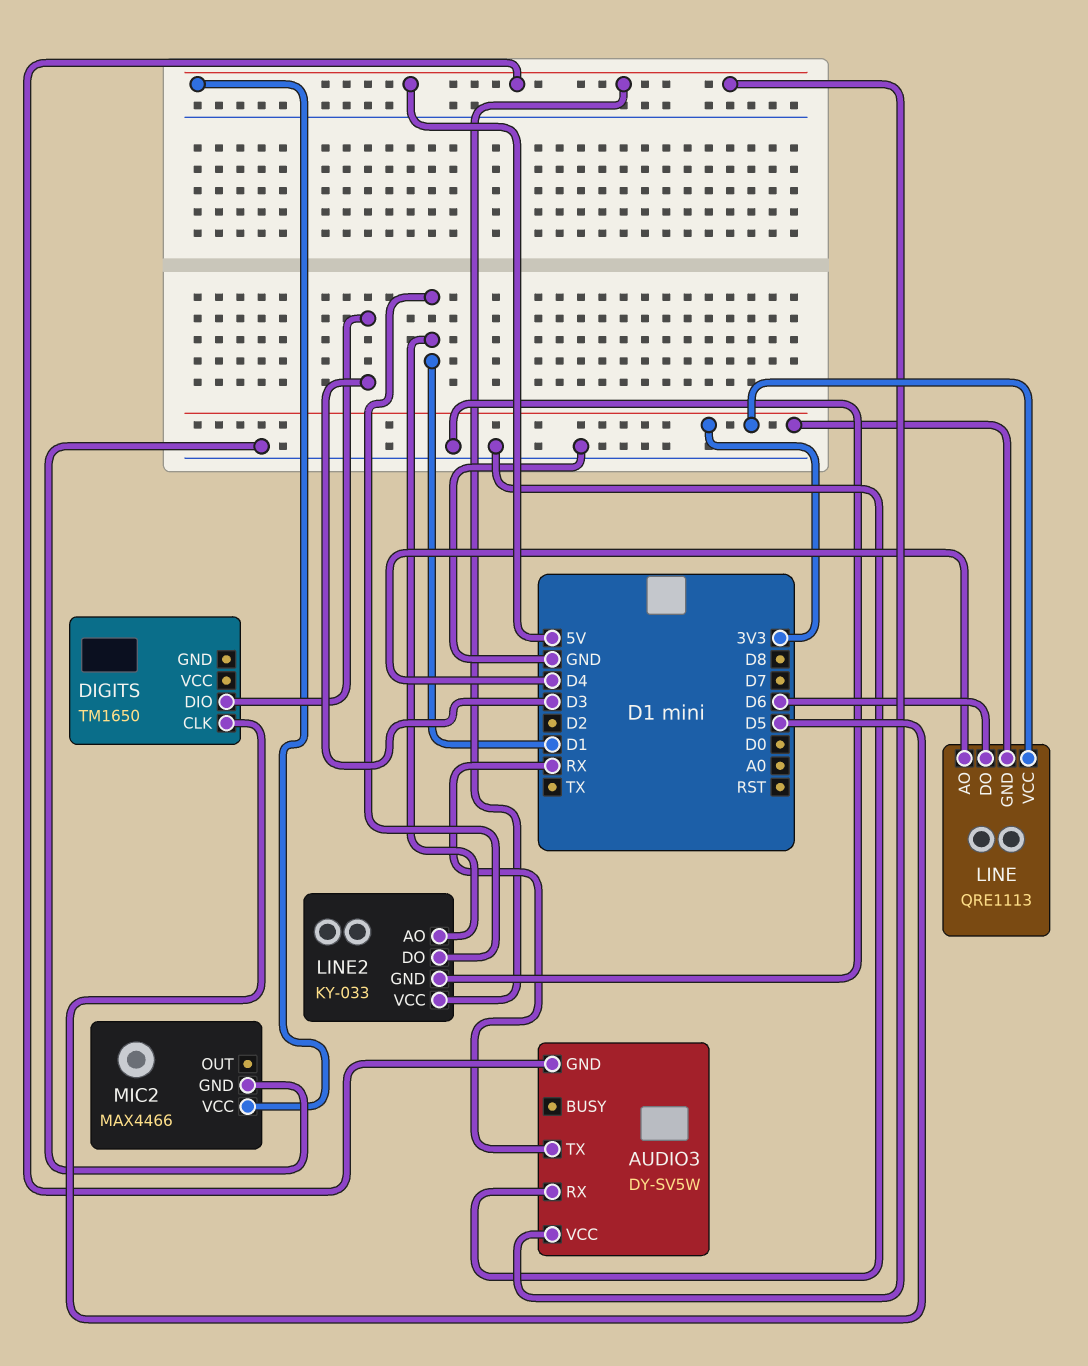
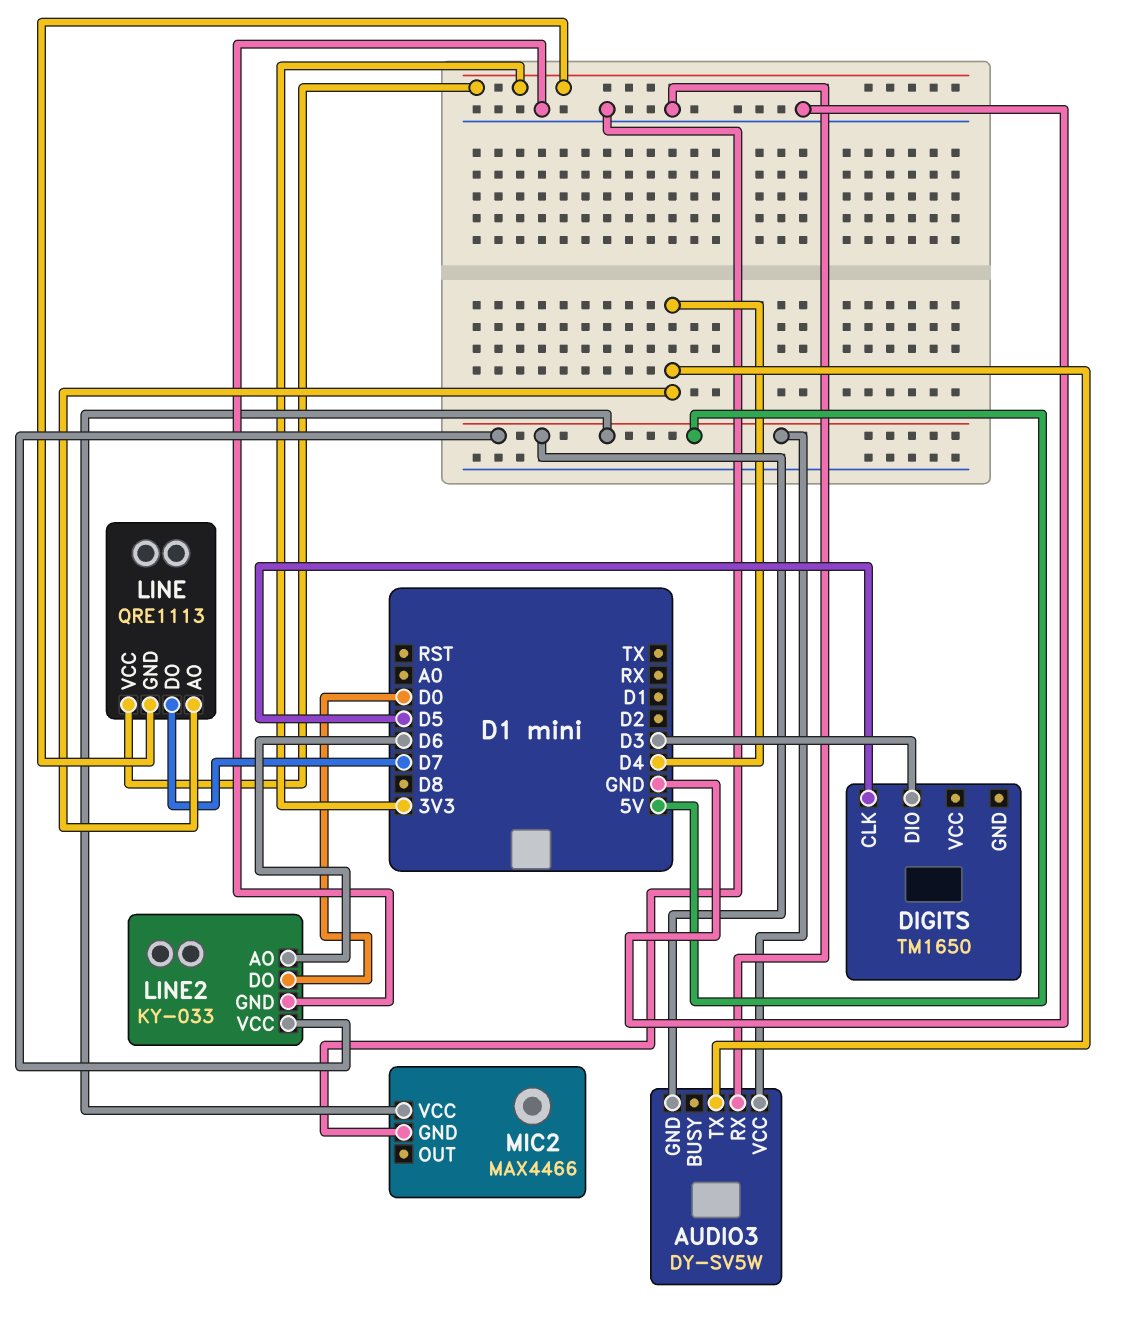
AUDIO3 pin TX: RX -> D4
LINE pin DO: D6 -> D7
LINE2 pin AO: D1 -> D6
LINE2 pin DO: D1 -> D0

